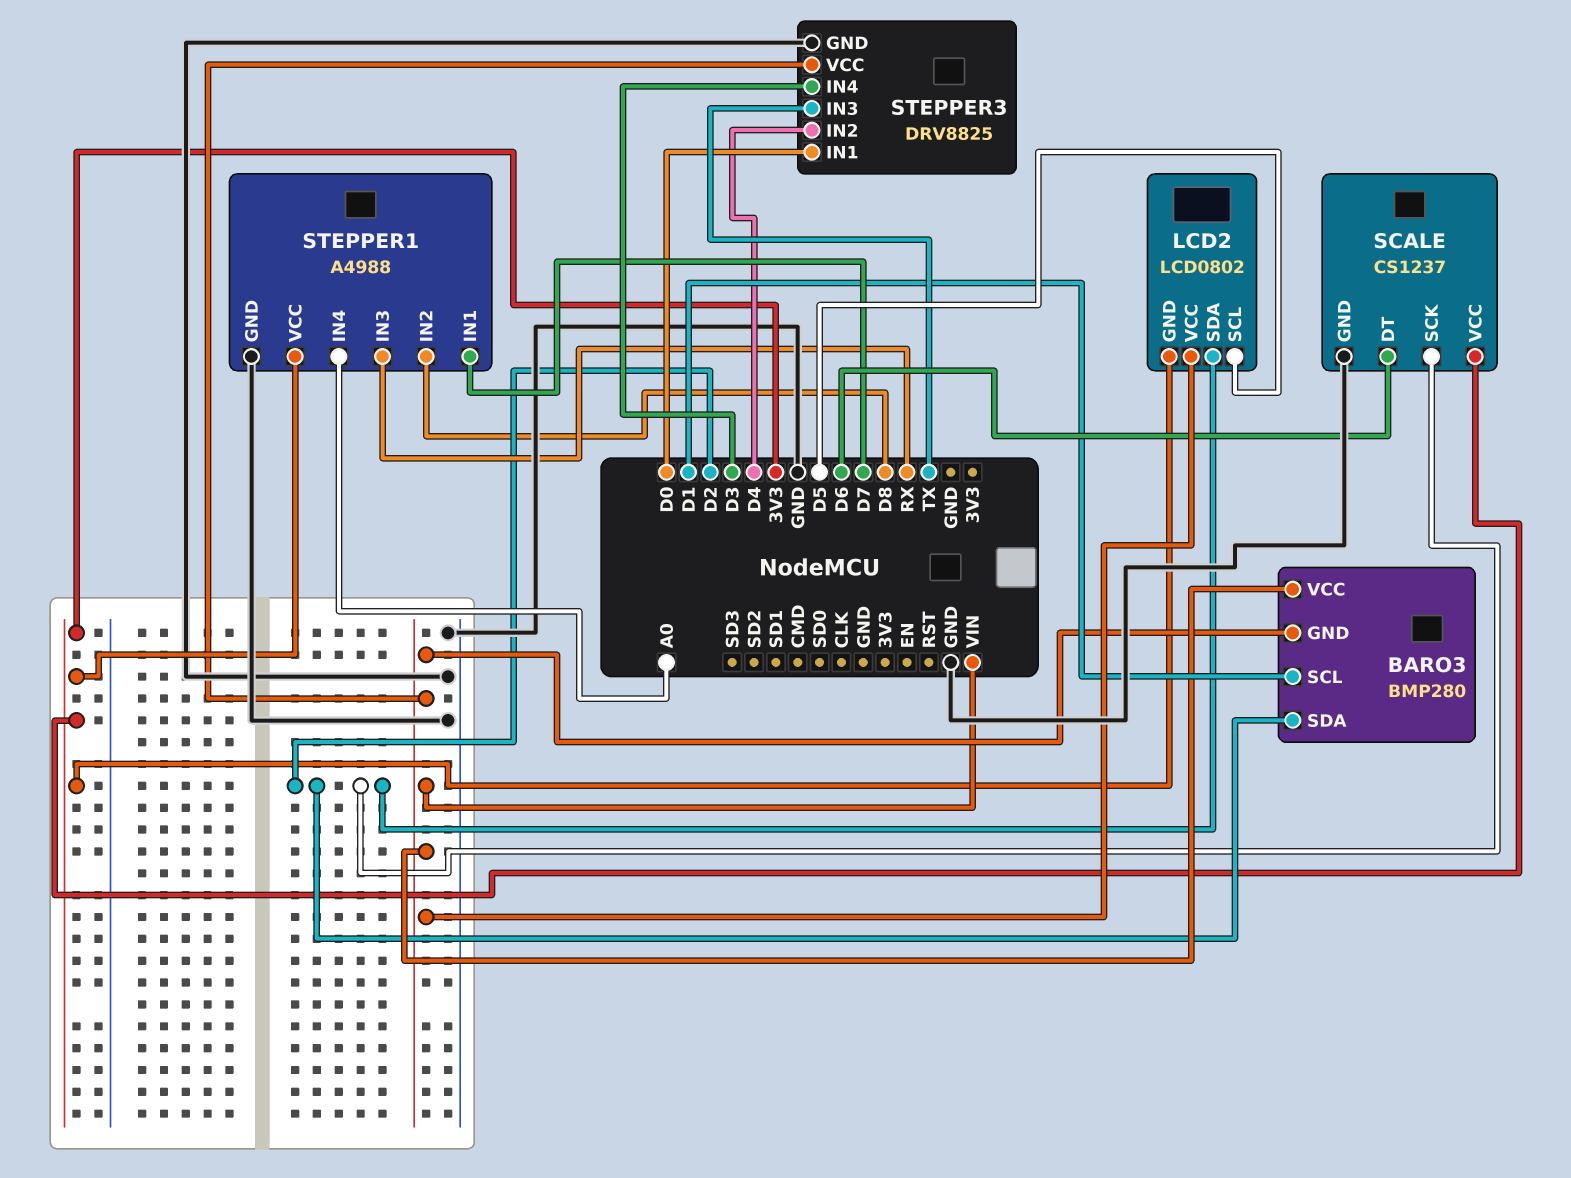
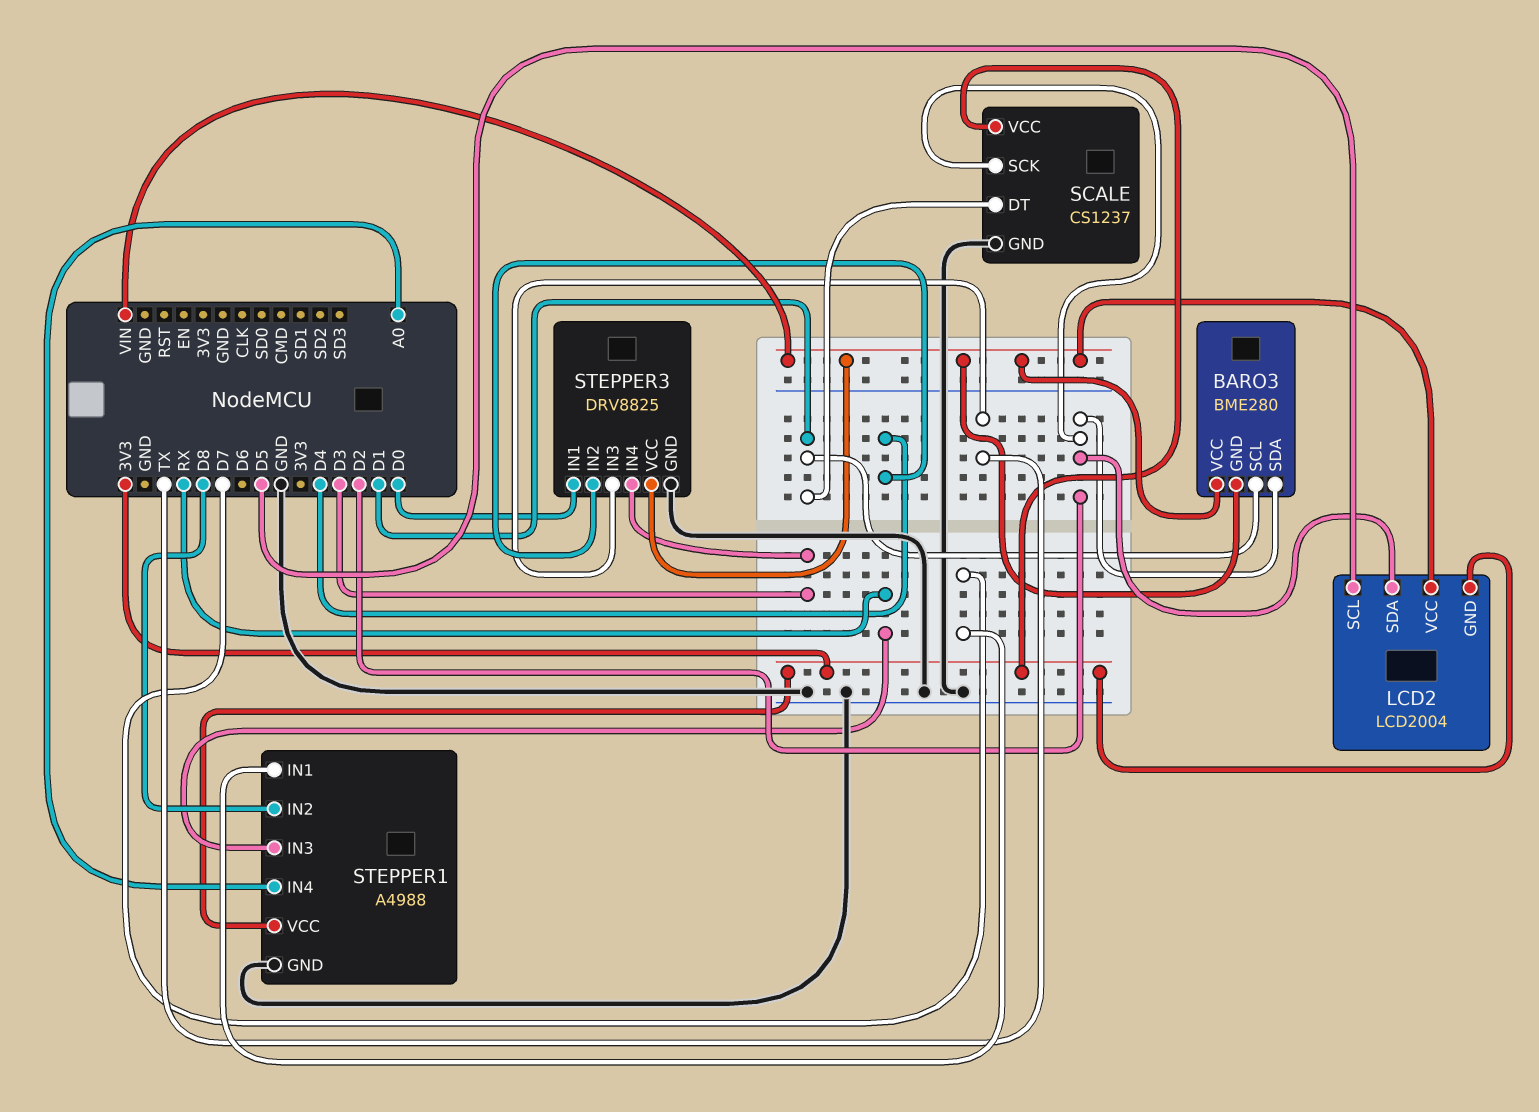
BARO3: BMP280 -> BME280
LCD2: LCD0802 -> LCD2004
SCALE pin DT: D6 -> D1

